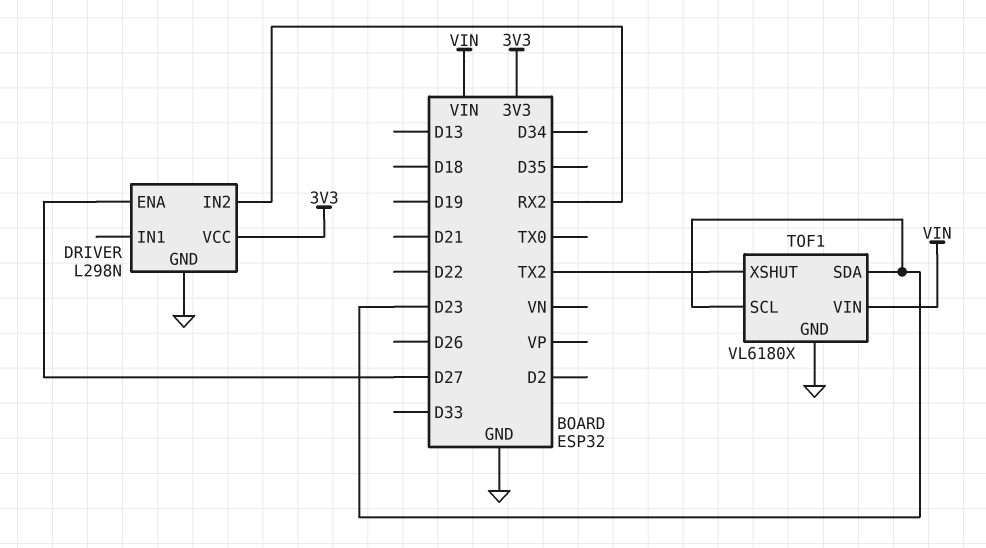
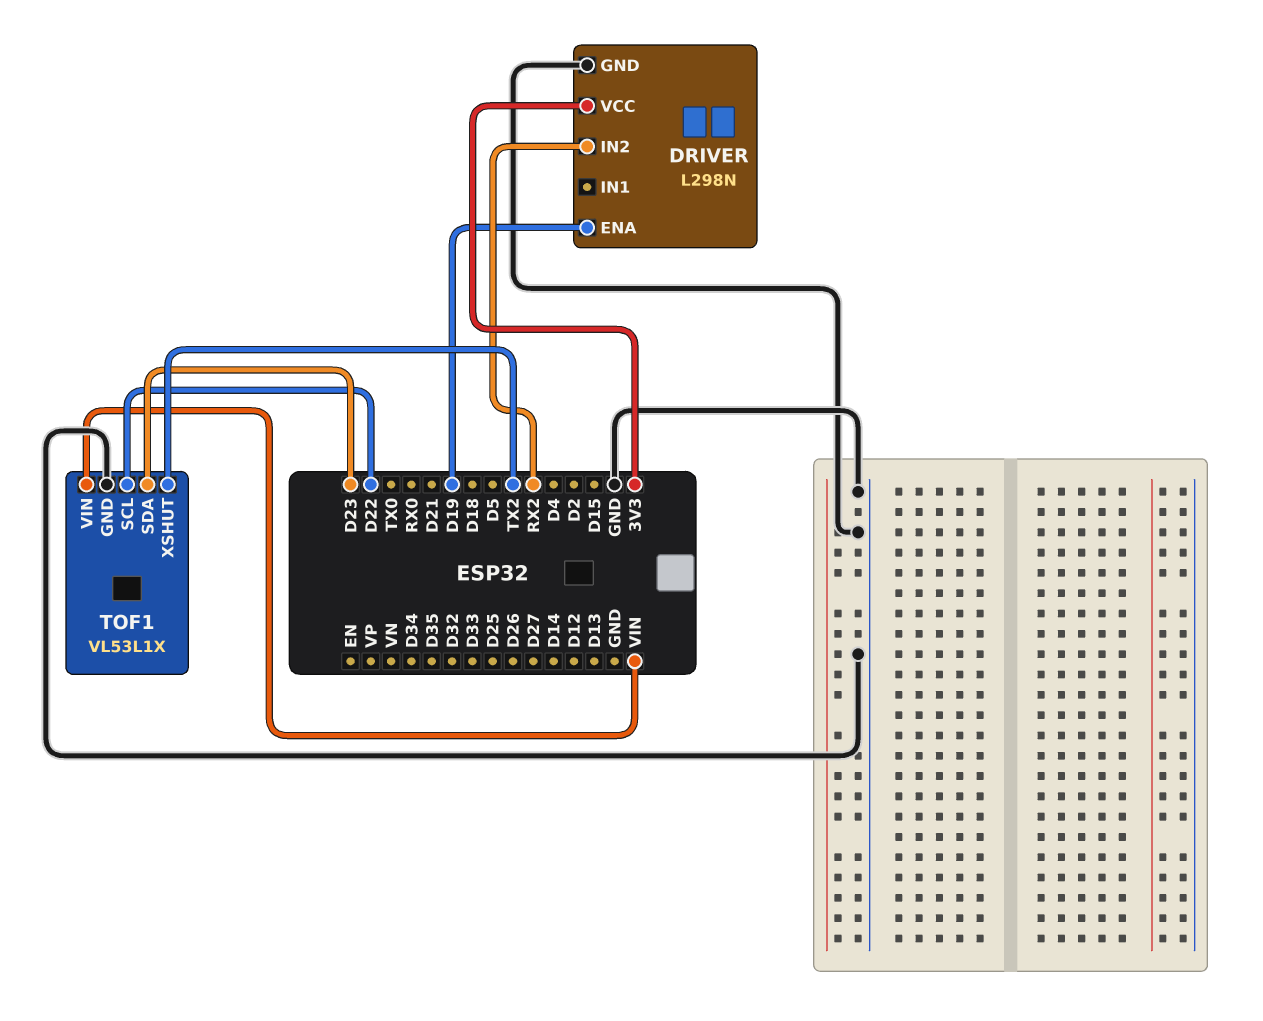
DRIVER pin ENA: D27 -> D19
TOF1: VL6180X -> VL53L1X
TOF1 pin SCL: D23 -> D22

